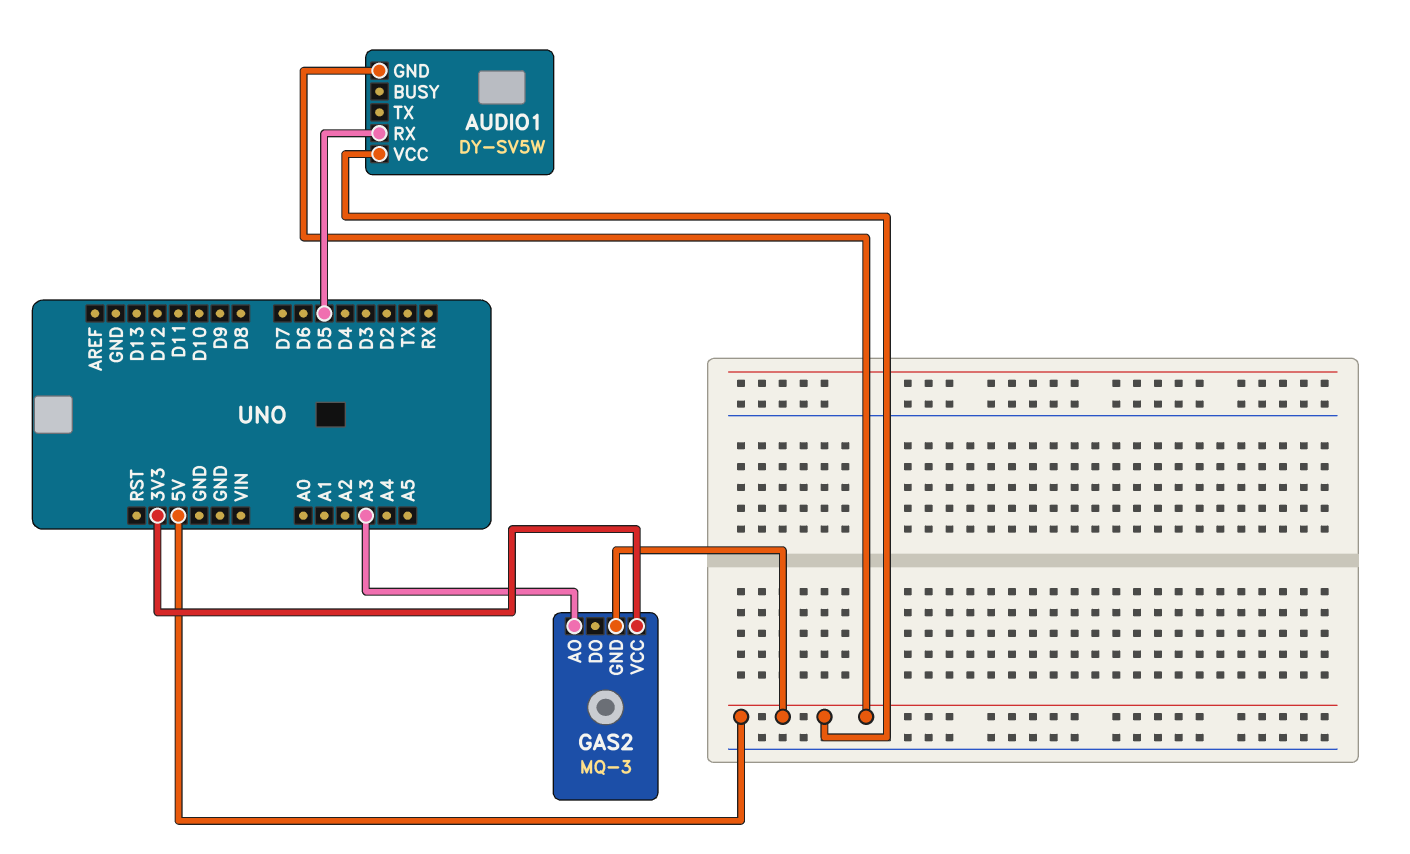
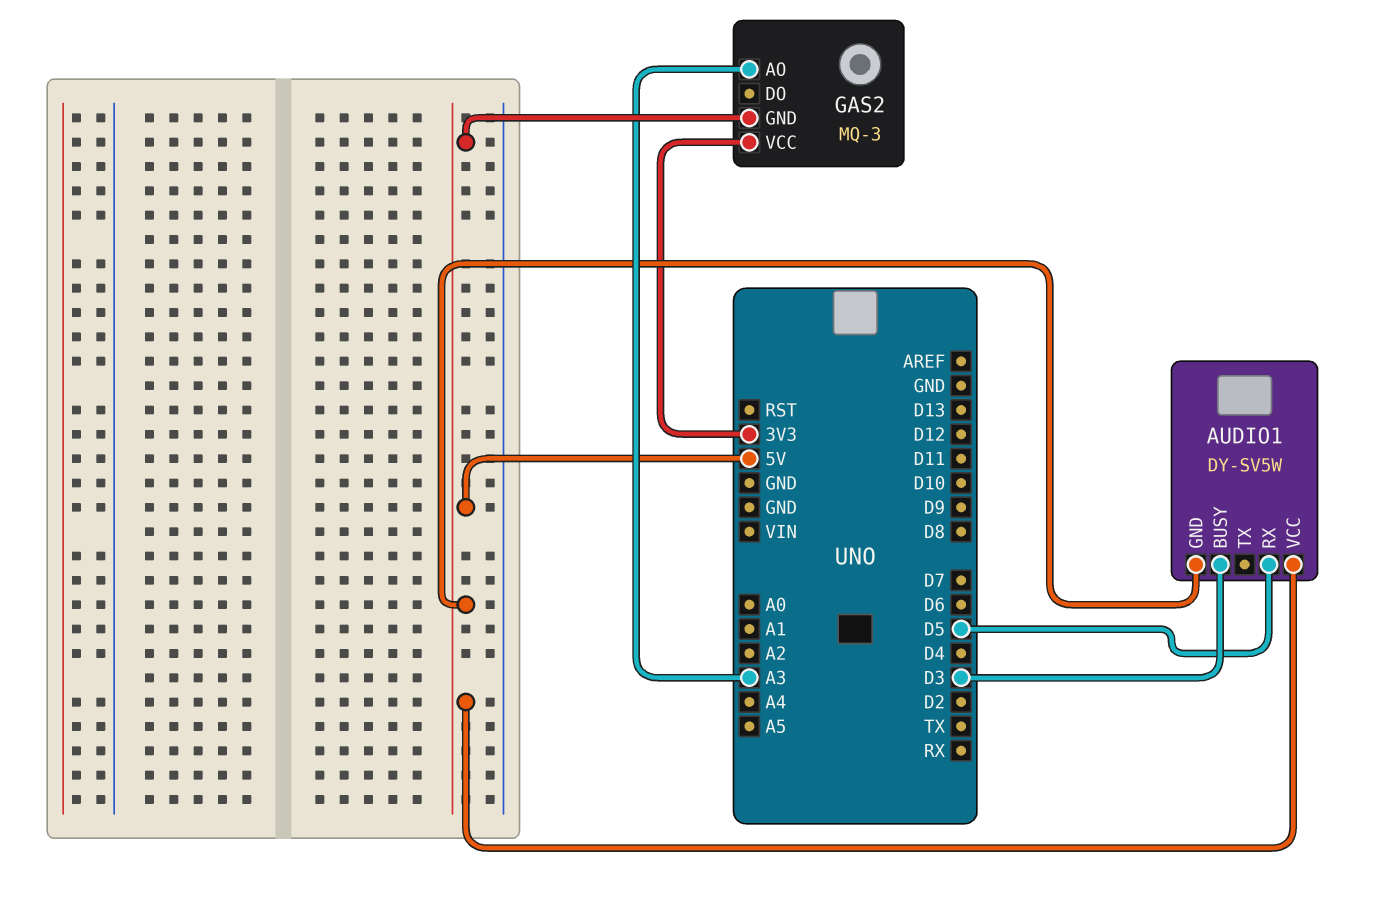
AUDIO1 pin BUSY: none -> D3

